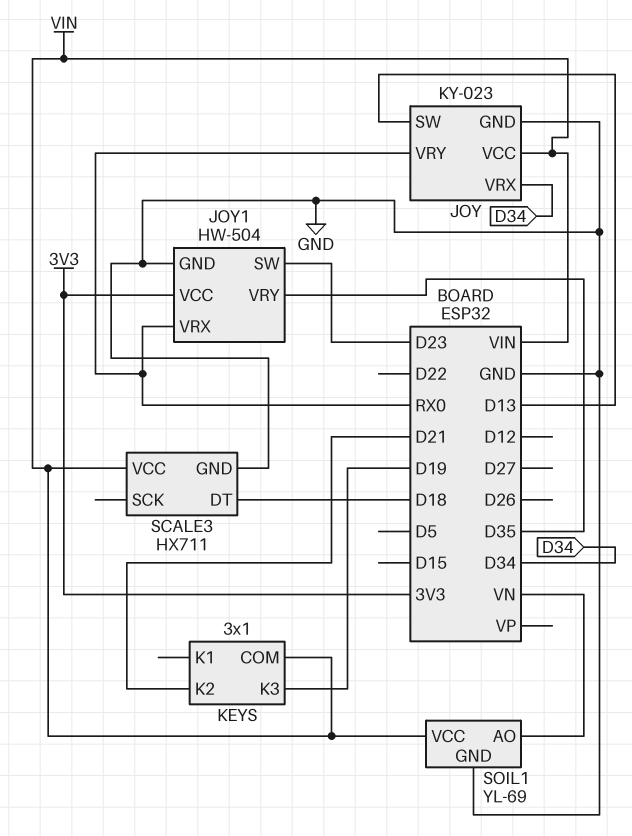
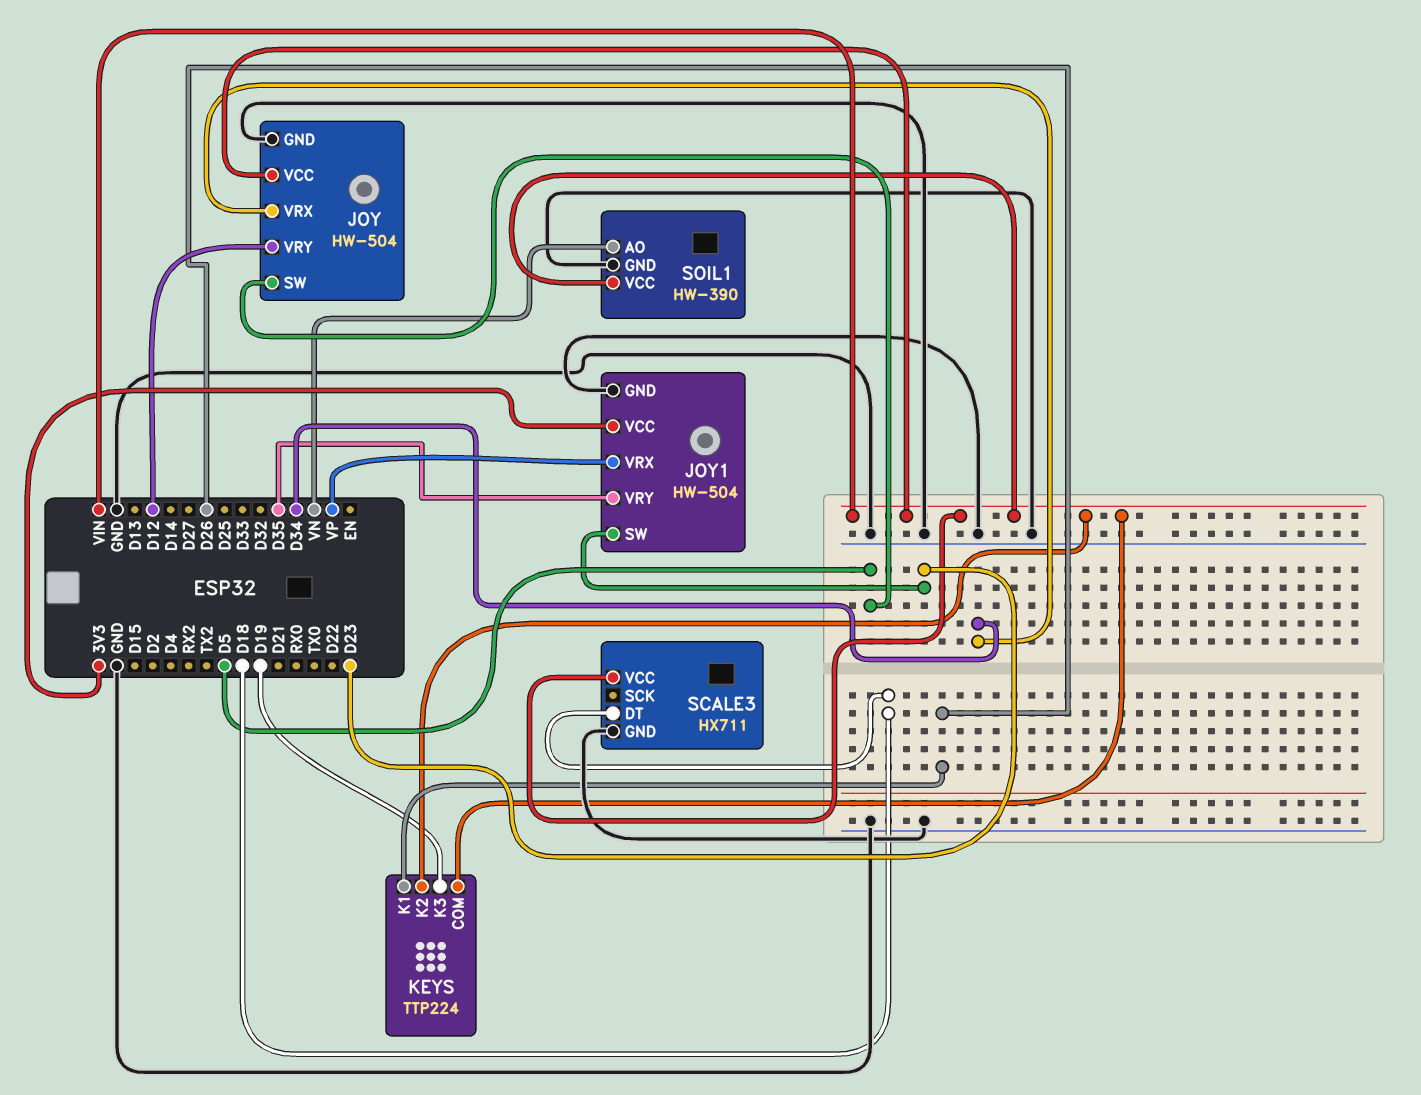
JOY: KY-023 -> HW-504
JOY pin SW: D13 -> D5
JOY pin VRY: RX0 -> D12
JOY1 pin VRX: RX0 -> VP
KEYS: 3x1 -> TTP224
KEYS pin K1: none -> D26
KEYS pin K2: D21 -> VIN
SOIL1: YL-69 -> HW-390

